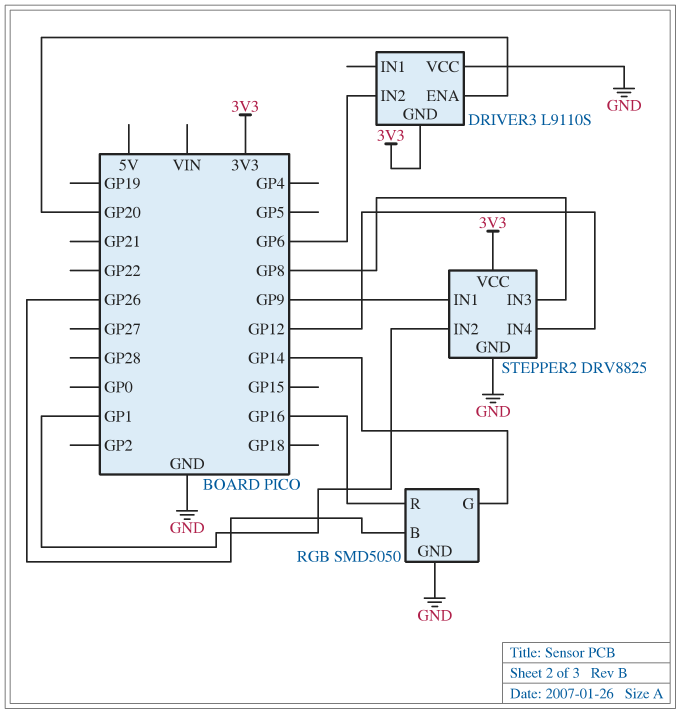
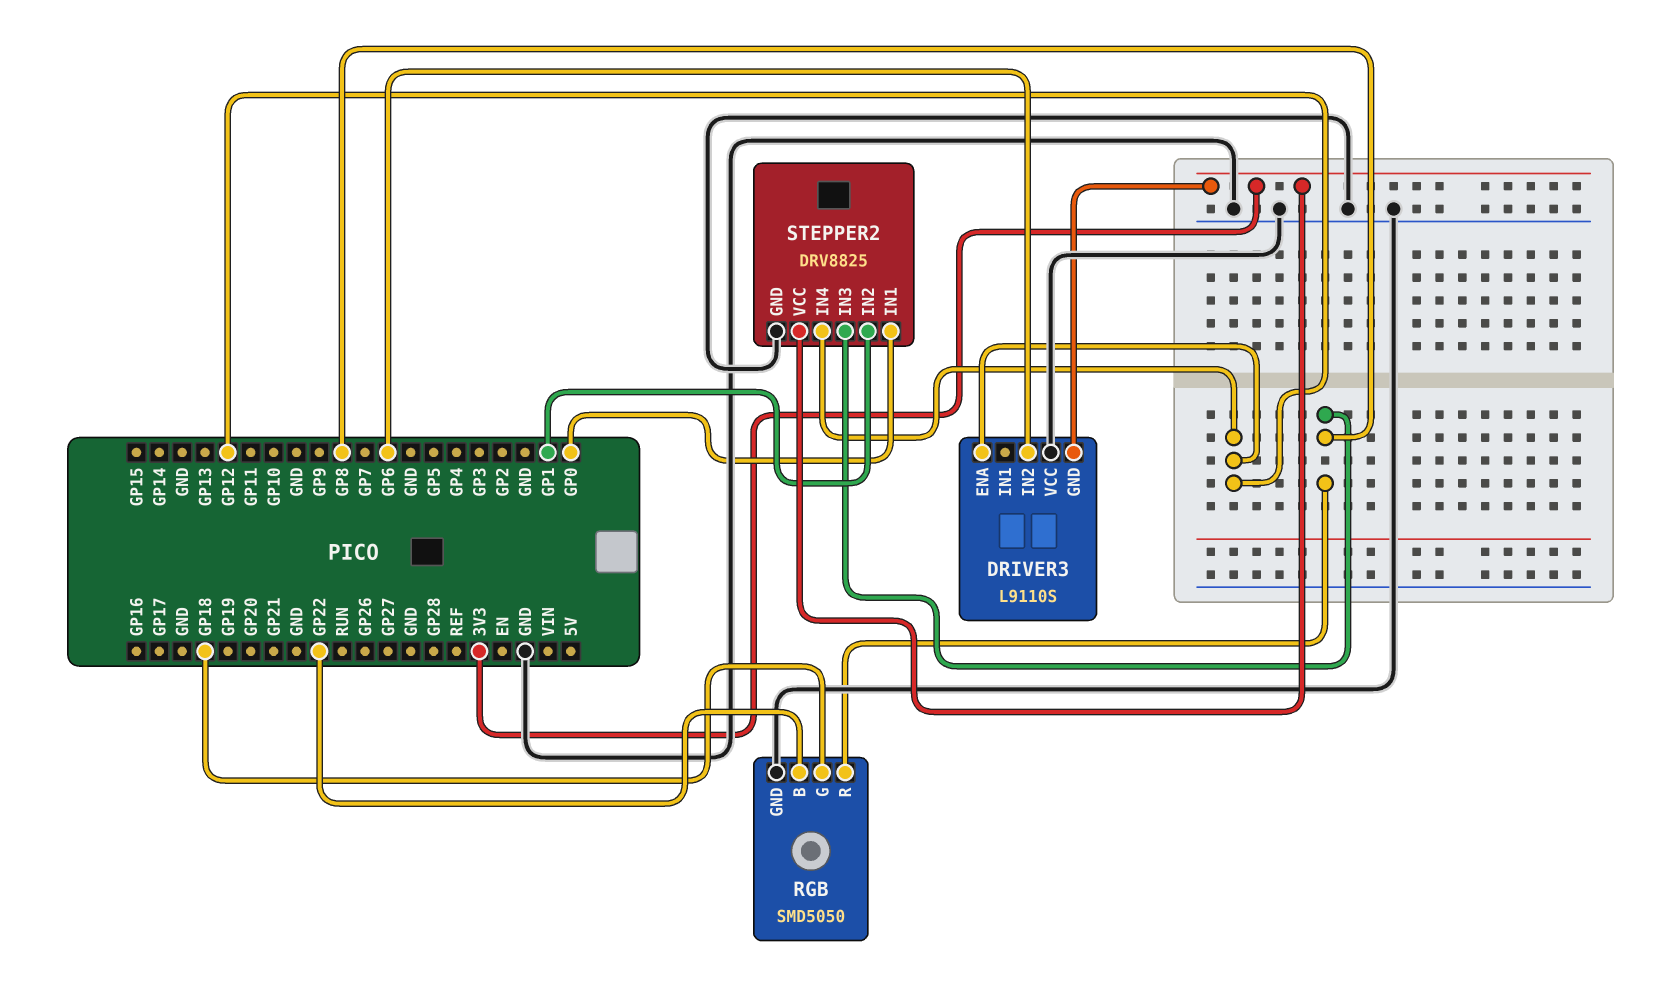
DRIVER3 pin ENA: GP20 -> GP12
RGB pin B: GP26 -> GP22
RGB pin G: GP14 -> GP18
RGB pin R: GP16 -> GP8
STEPPER2 pin IN1: GP9 -> GP0

